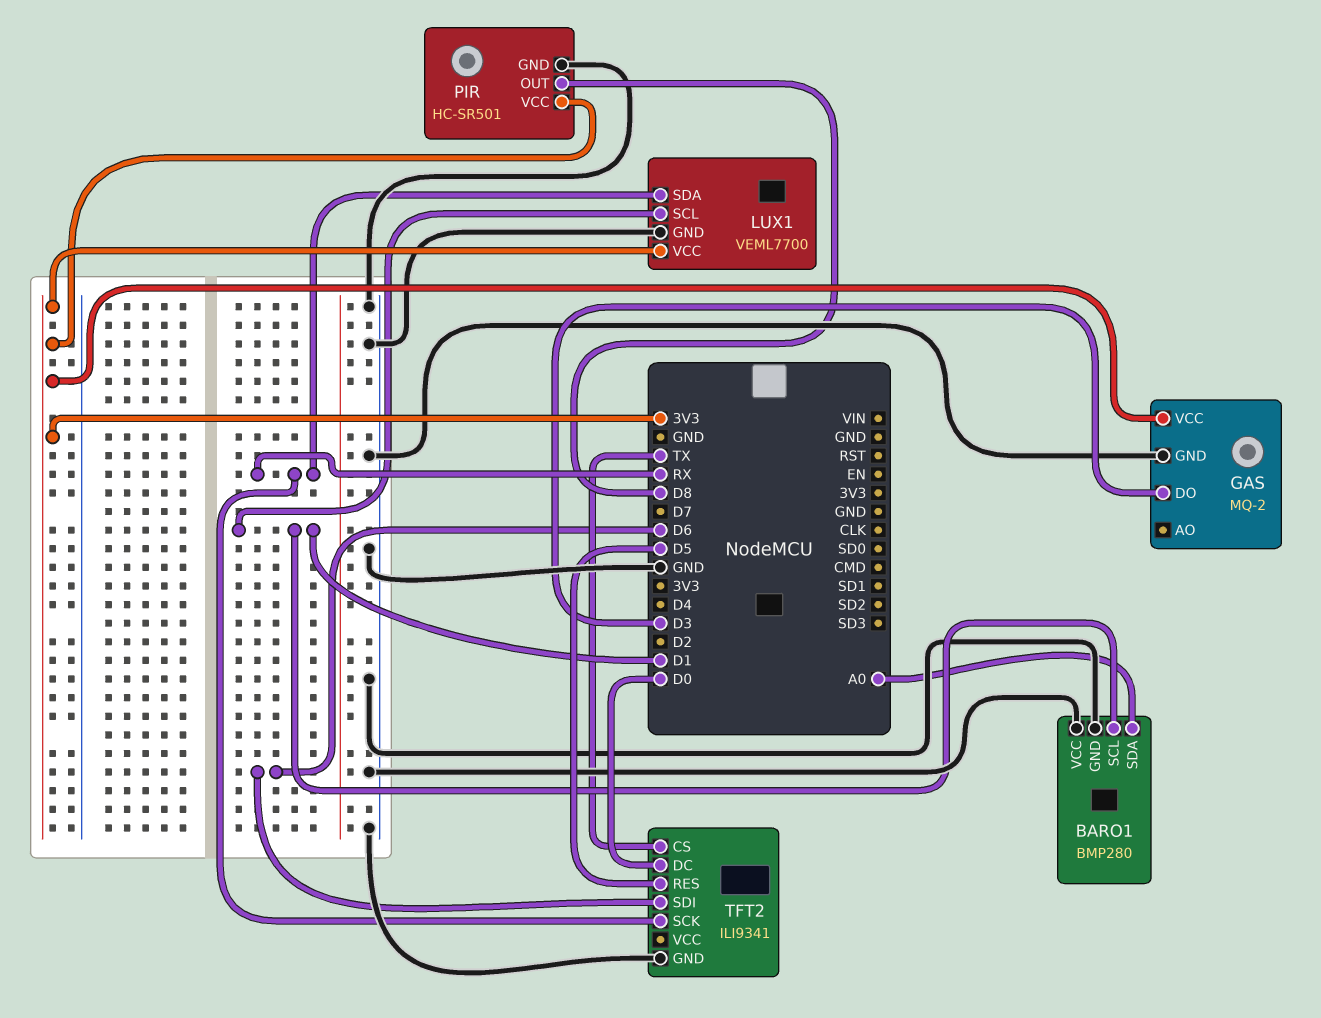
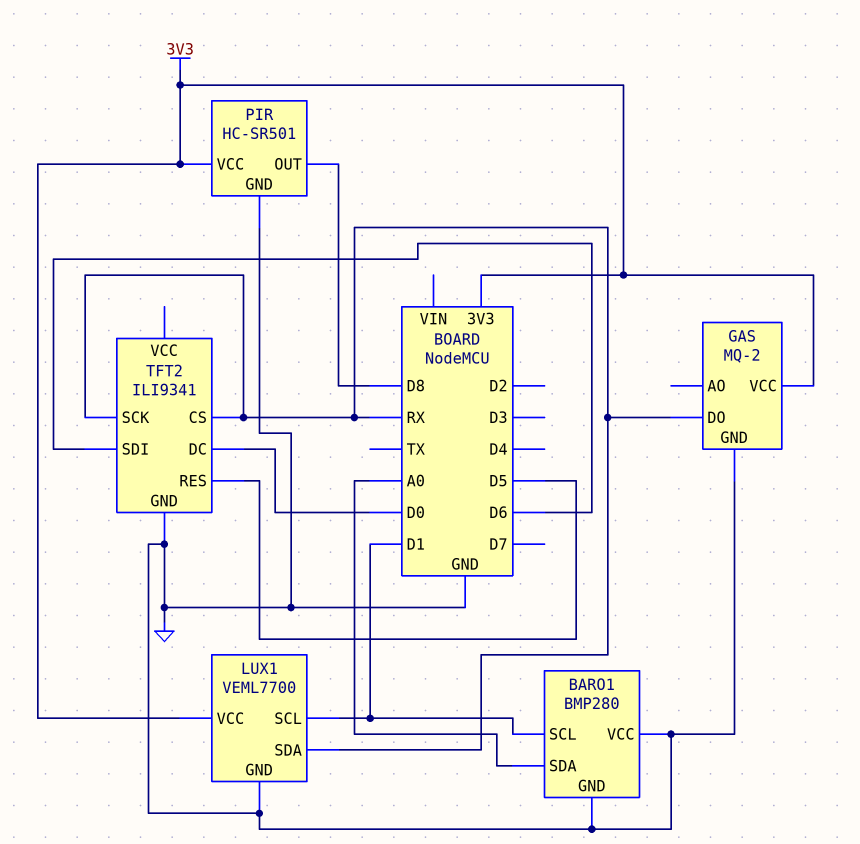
GAS pin DO: D3 -> RX
TFT2 pin CS: TX -> RX

